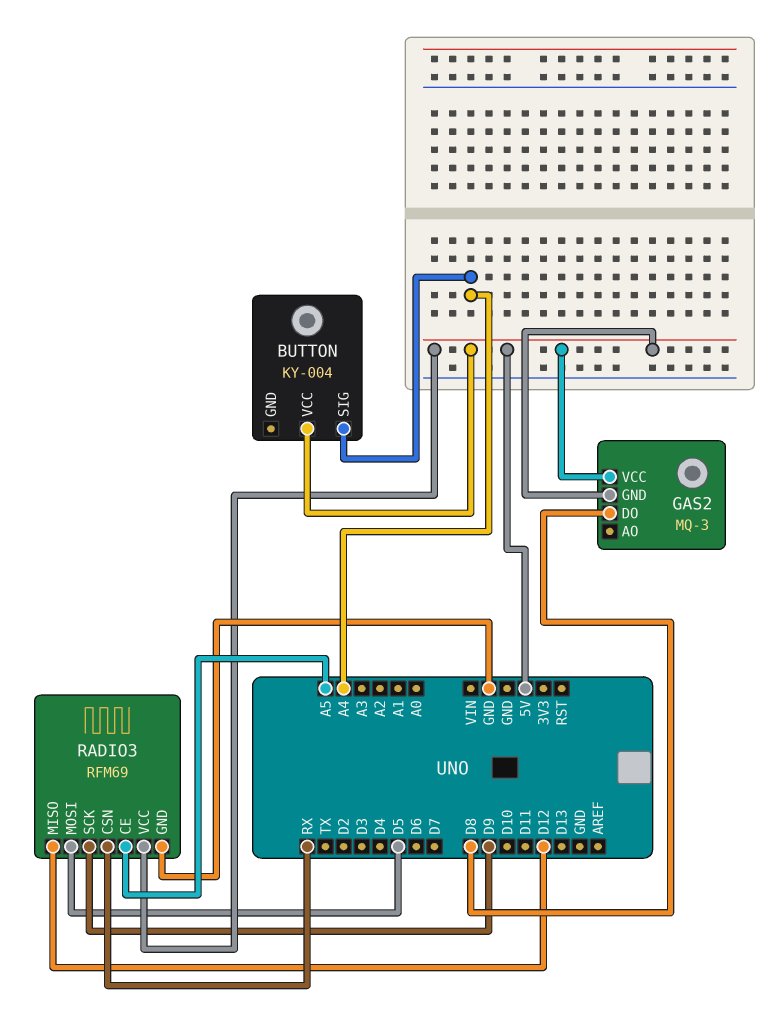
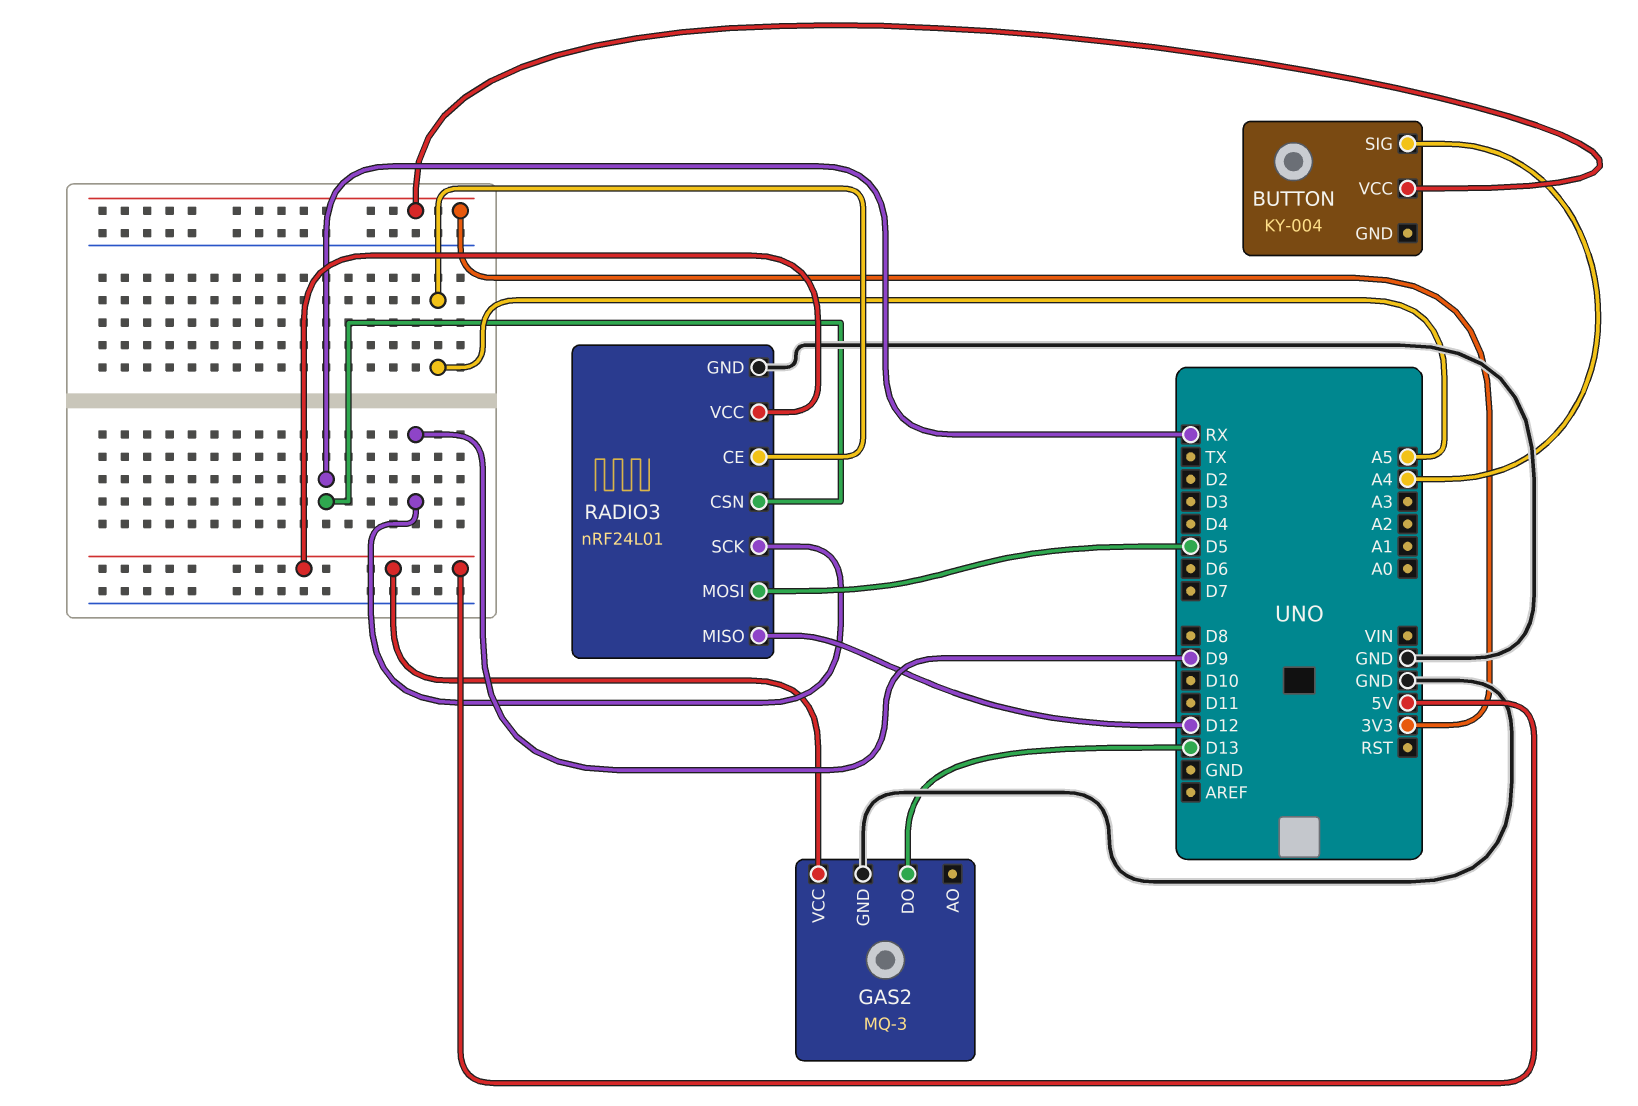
BUTTON pin VCC: 5V -> 3V3
GAS2 pin DO: D8 -> D13
GAS2 pin GND: 5V -> GND
RADIO3: RFM69 -> nRF24L01

